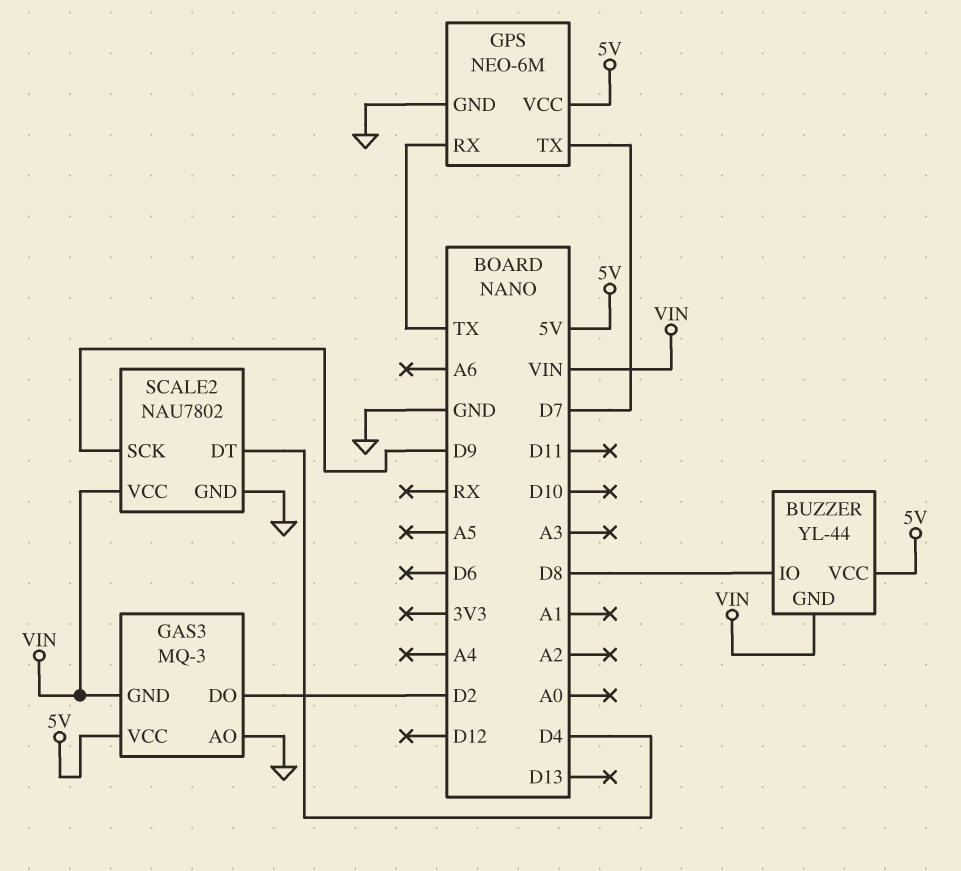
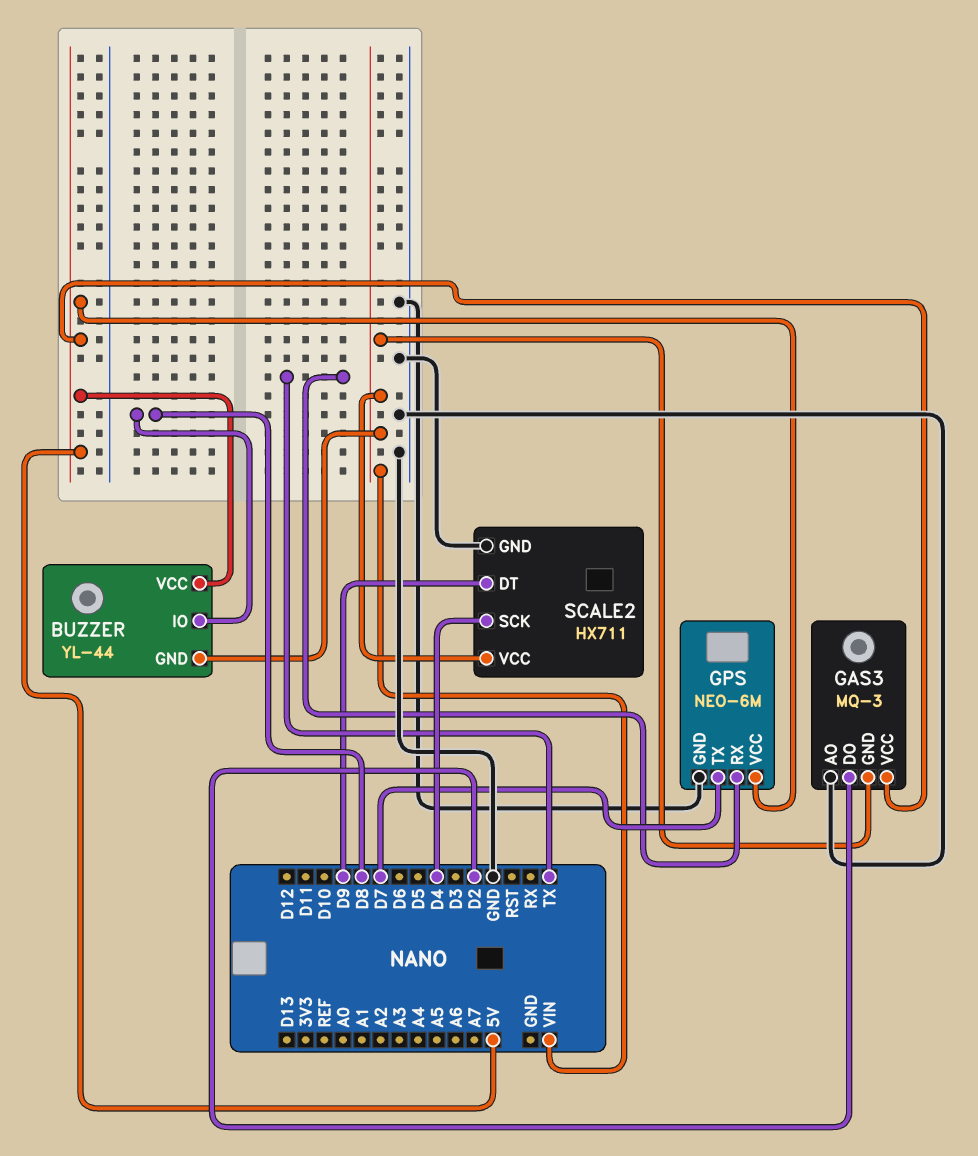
SCALE2: NAU7802 -> HX711
SCALE2 pin DT: D4 -> D9
SCALE2 pin SCK: D9 -> D4

